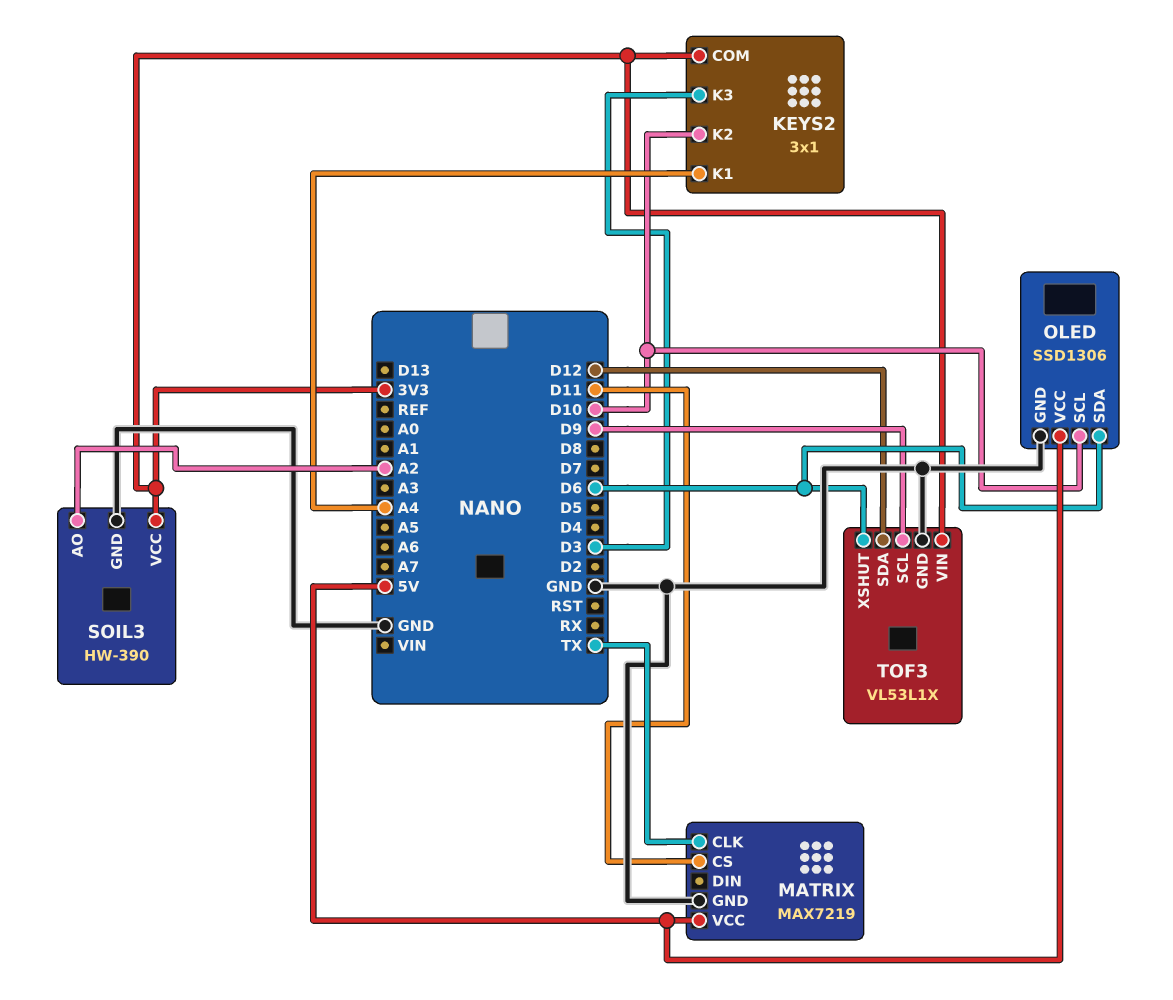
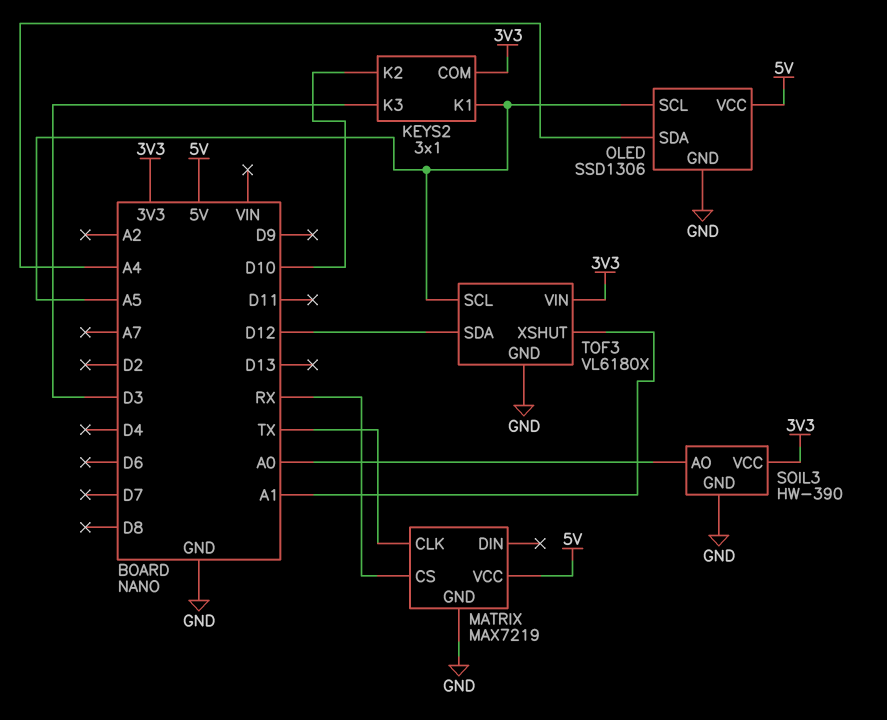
KEYS2 pin K1: A4 -> A5
MATRIX pin CS: D11 -> RX
OLED pin SCL: D10 -> A5
OLED pin SDA: D6 -> A4
SOIL3 pin AO: A2 -> A0
TOF3: VL53L1X -> VL6180X
TOF3 pin SCL: D9 -> A5
TOF3 pin XSHUT: D6 -> A1

